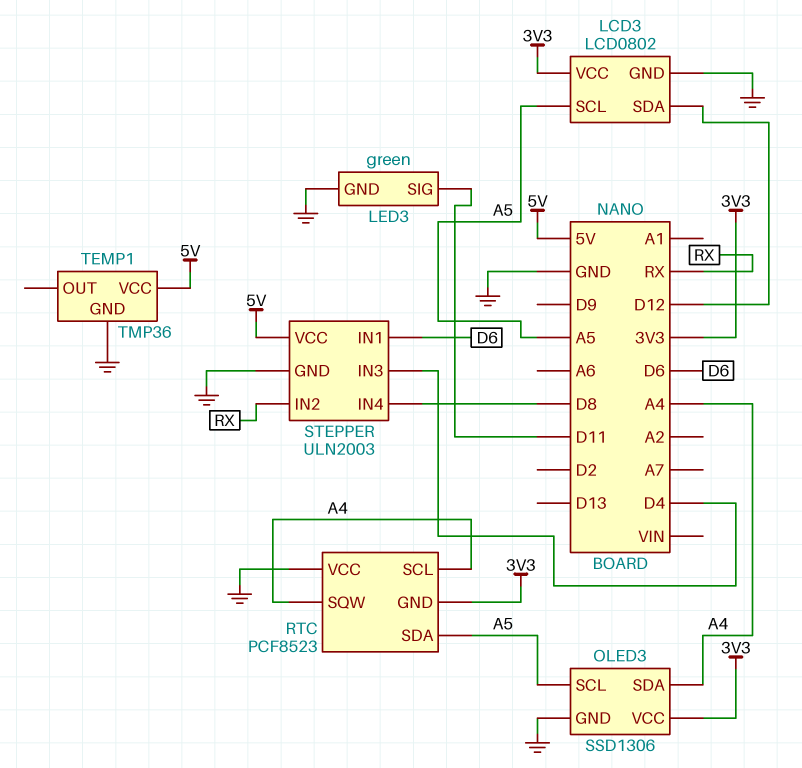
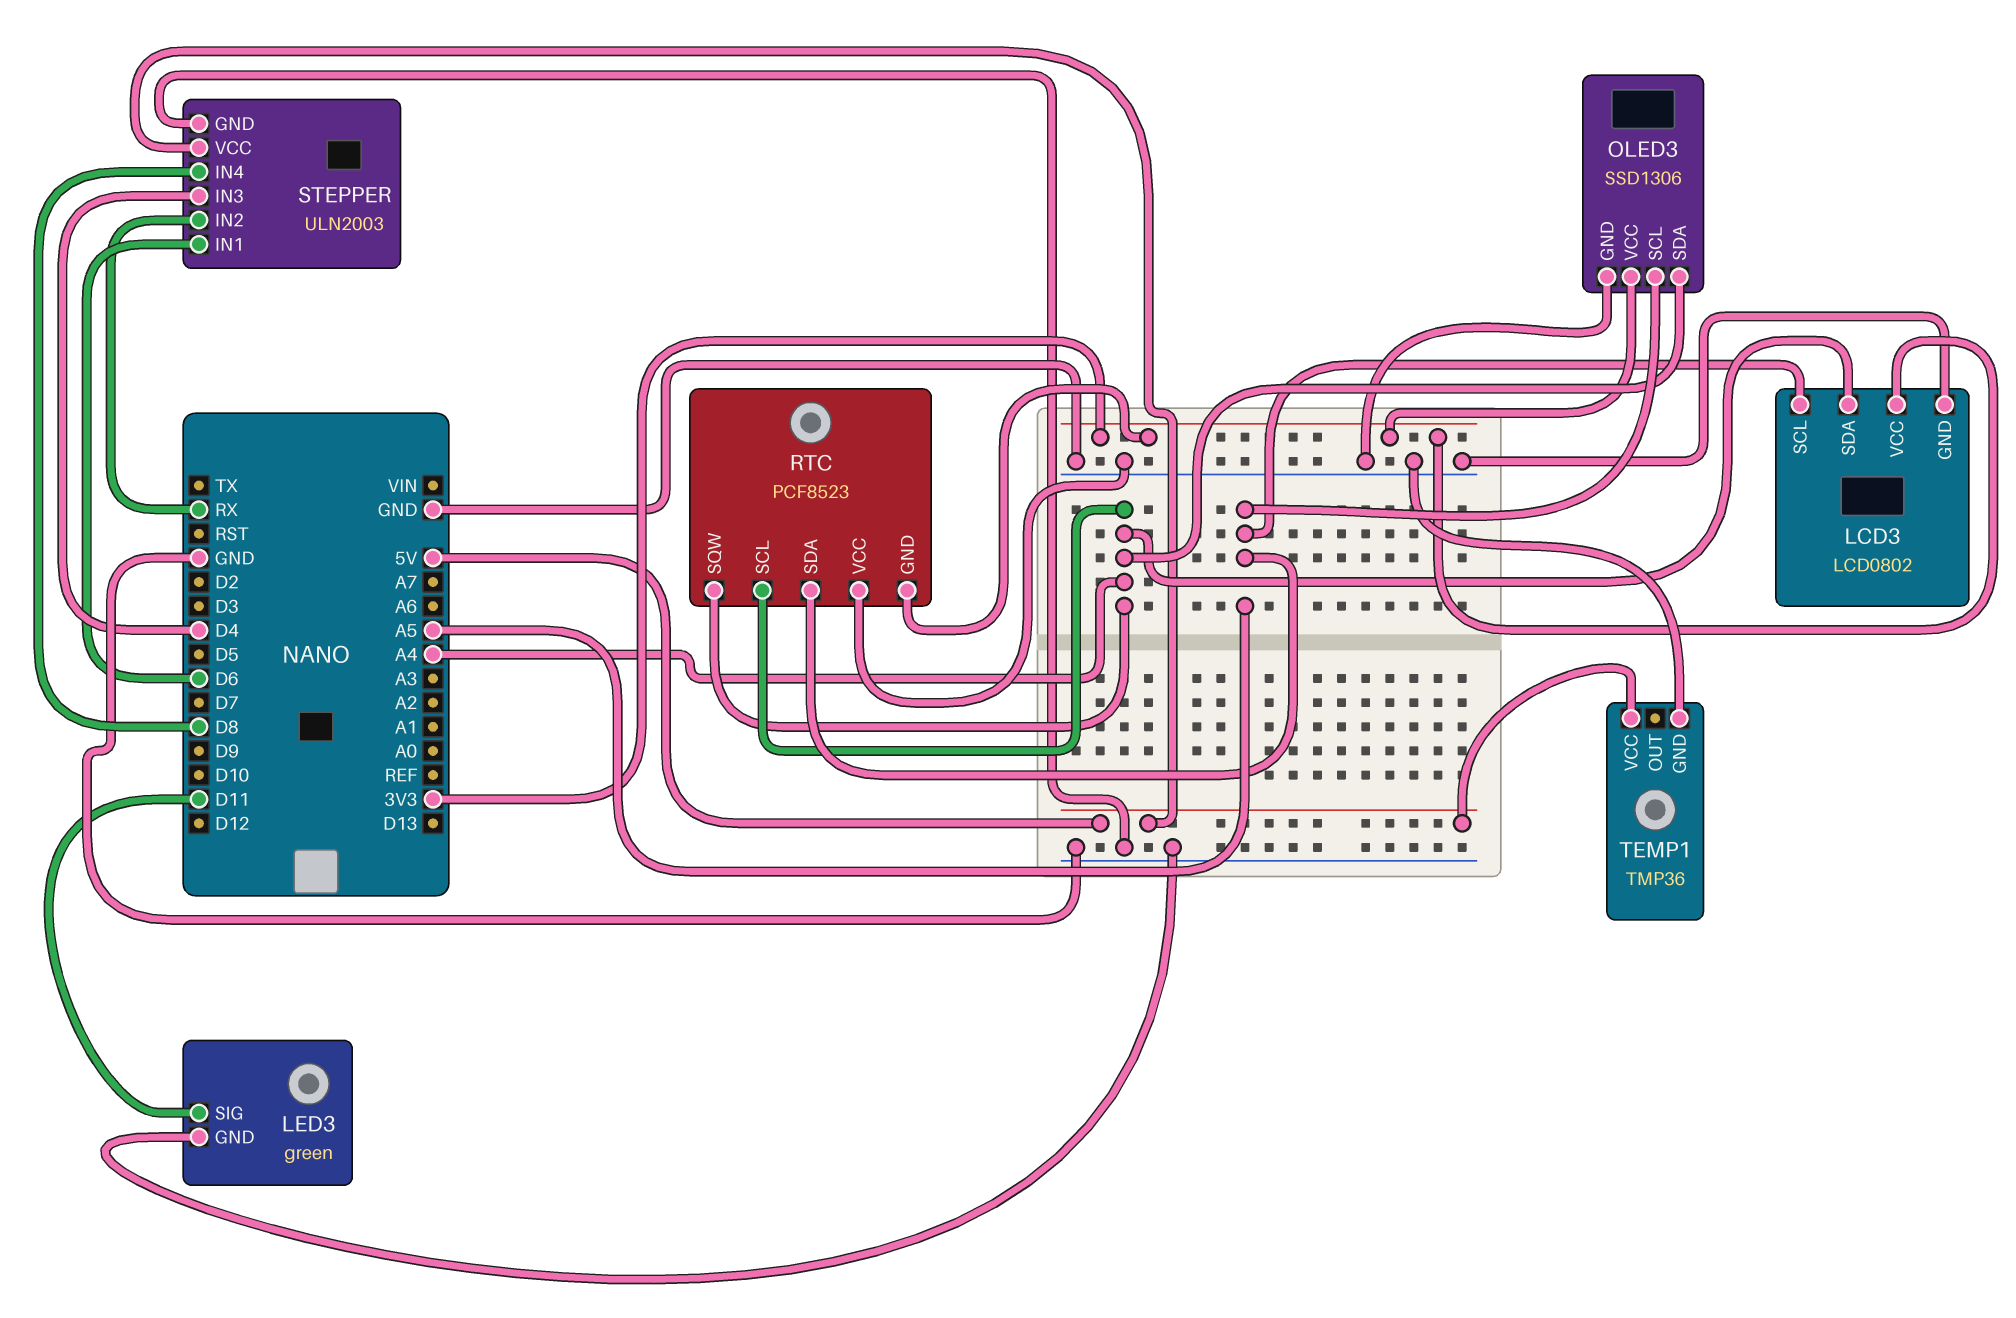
LCD3 pin SDA: D12 -> A4

